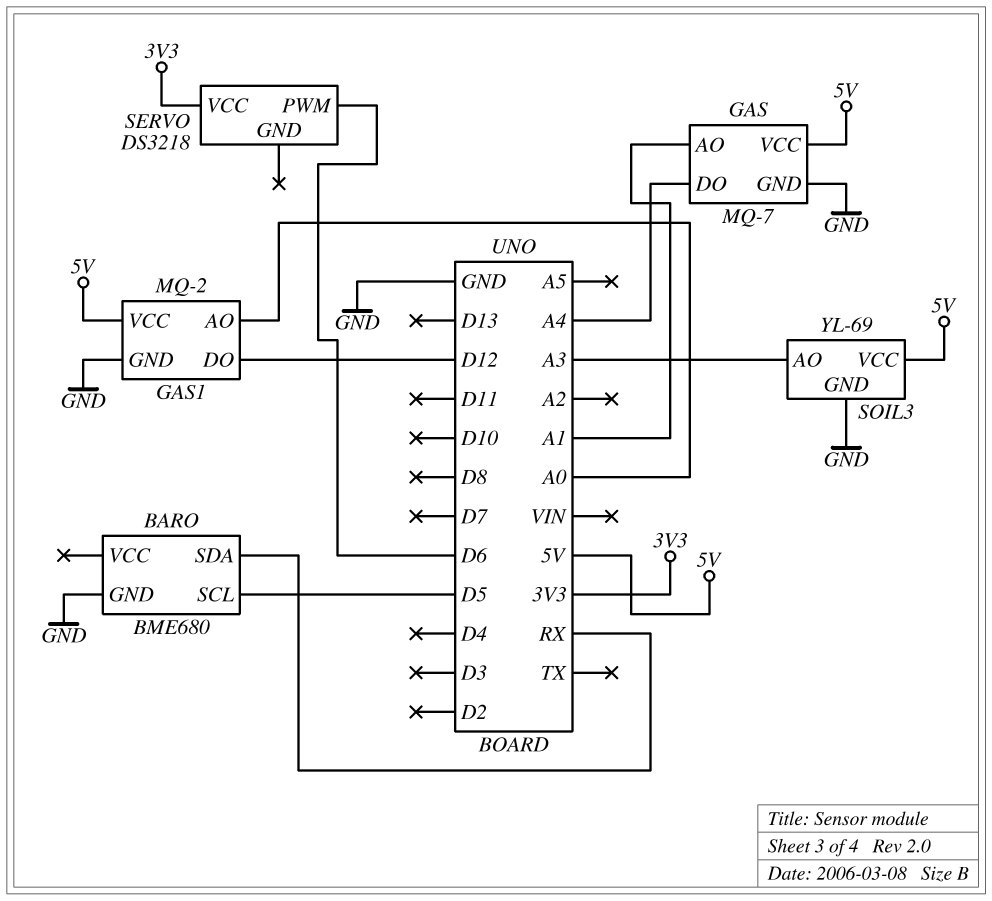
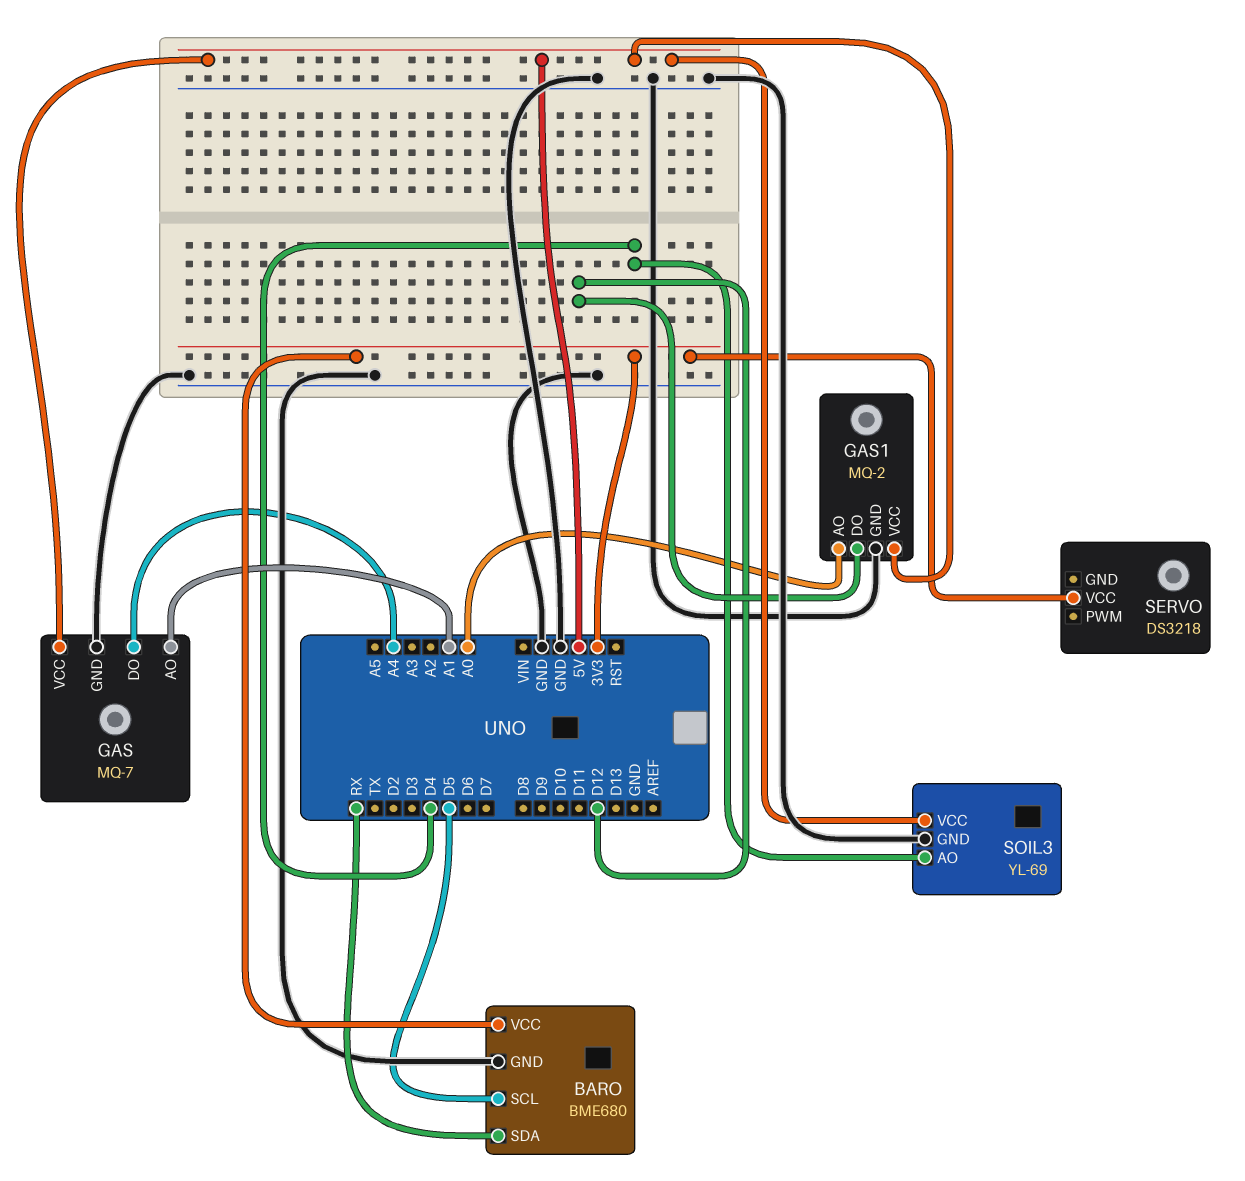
BARO pin VCC: none -> 3V3
SERVO pin PWM: D6 -> none
SOIL3 pin AO: A3 -> D4

